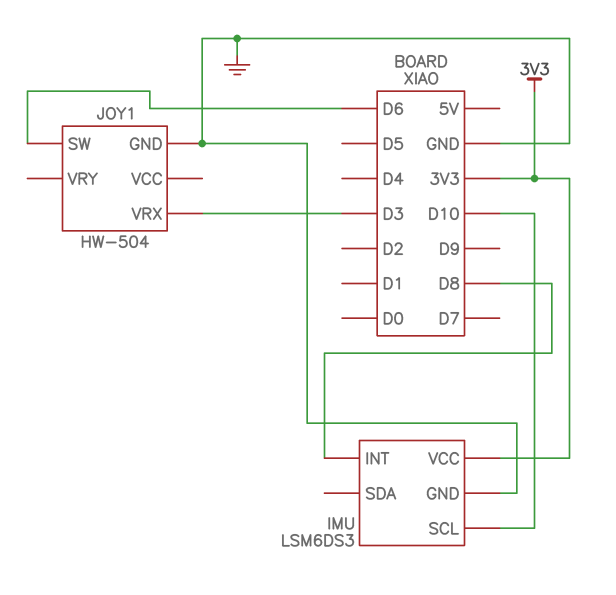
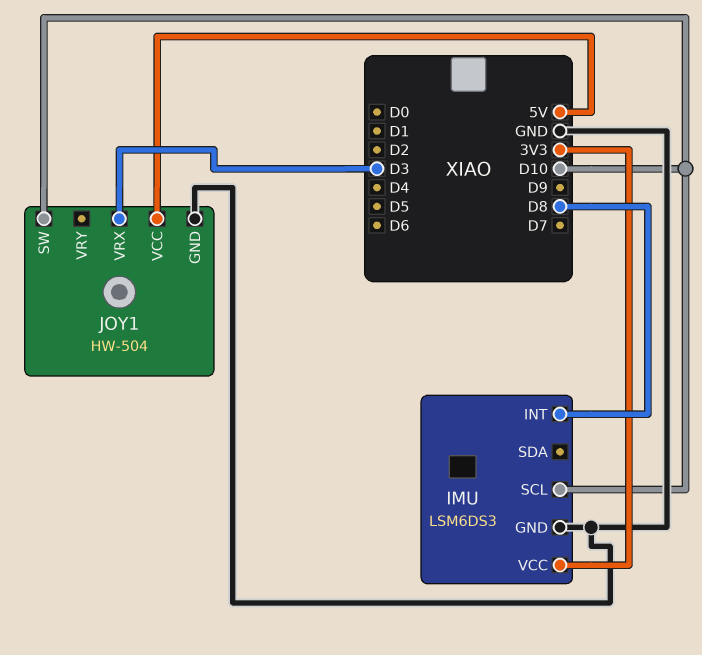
JOY1 pin SW: D6 -> D10
JOY1 pin VCC: none -> 5V

